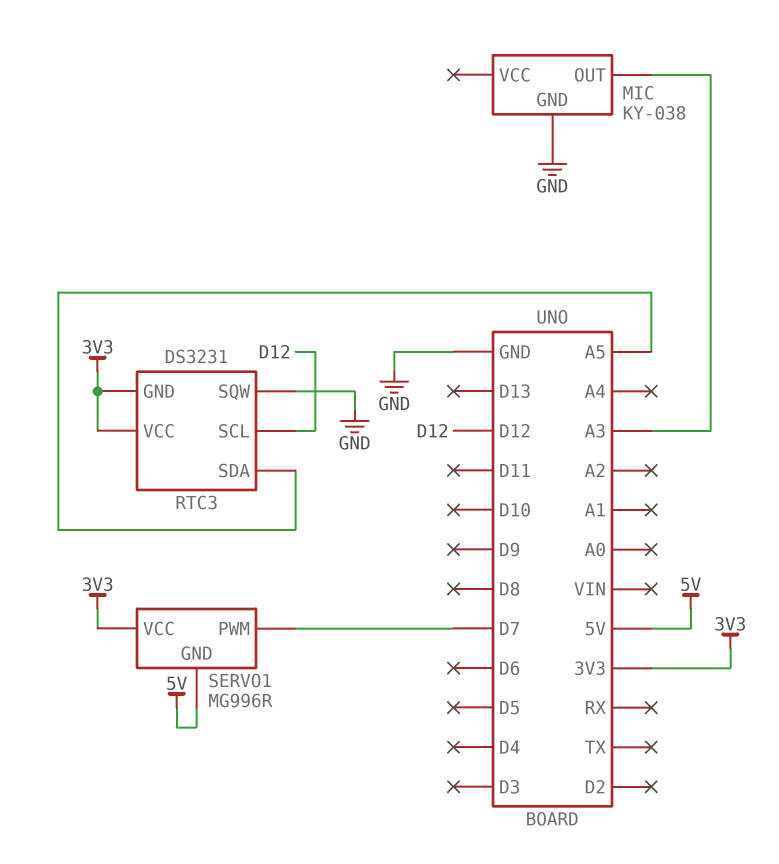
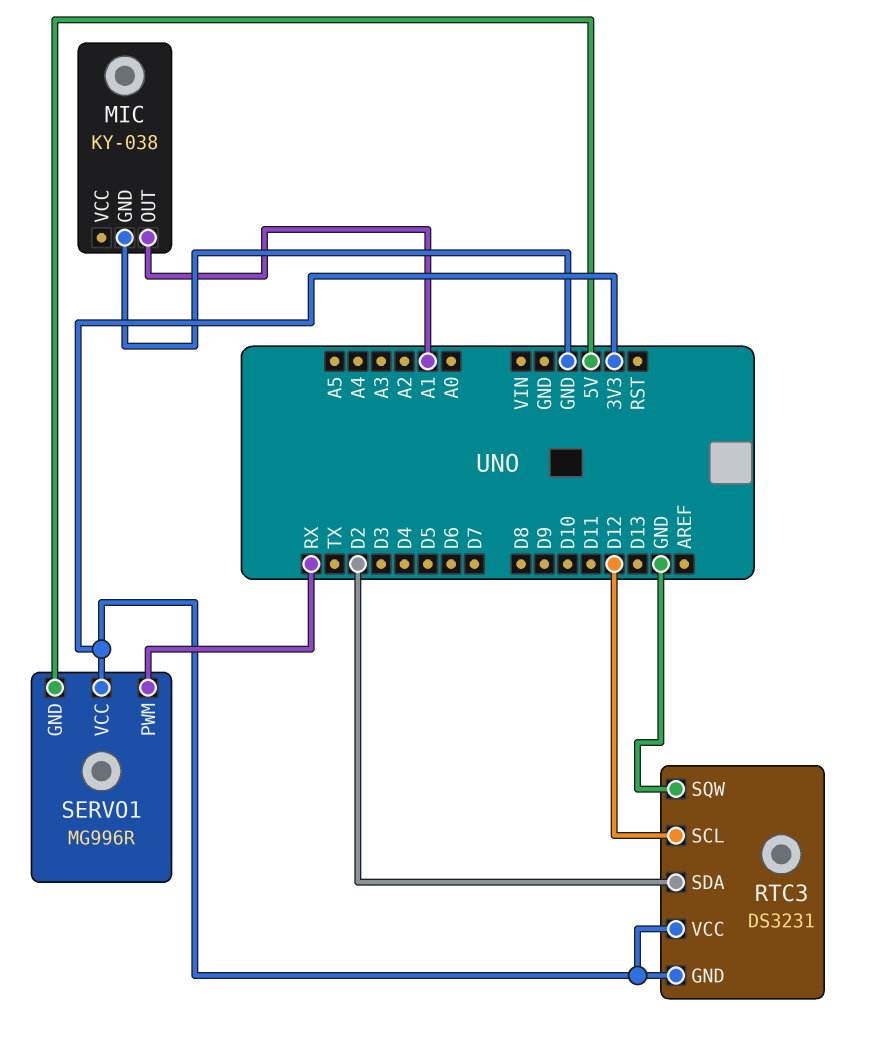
MIC pin OUT: A3 -> A1
RTC3 pin SDA: A5 -> D2
SERVO1 pin PWM: D7 -> RX

